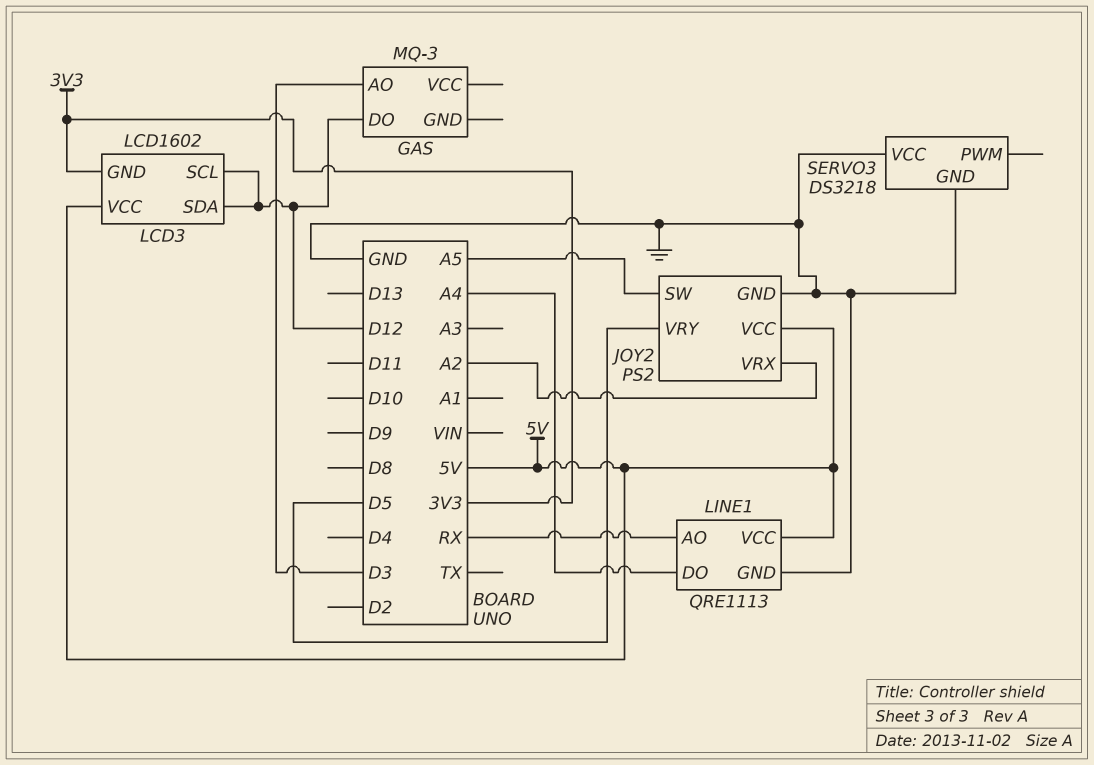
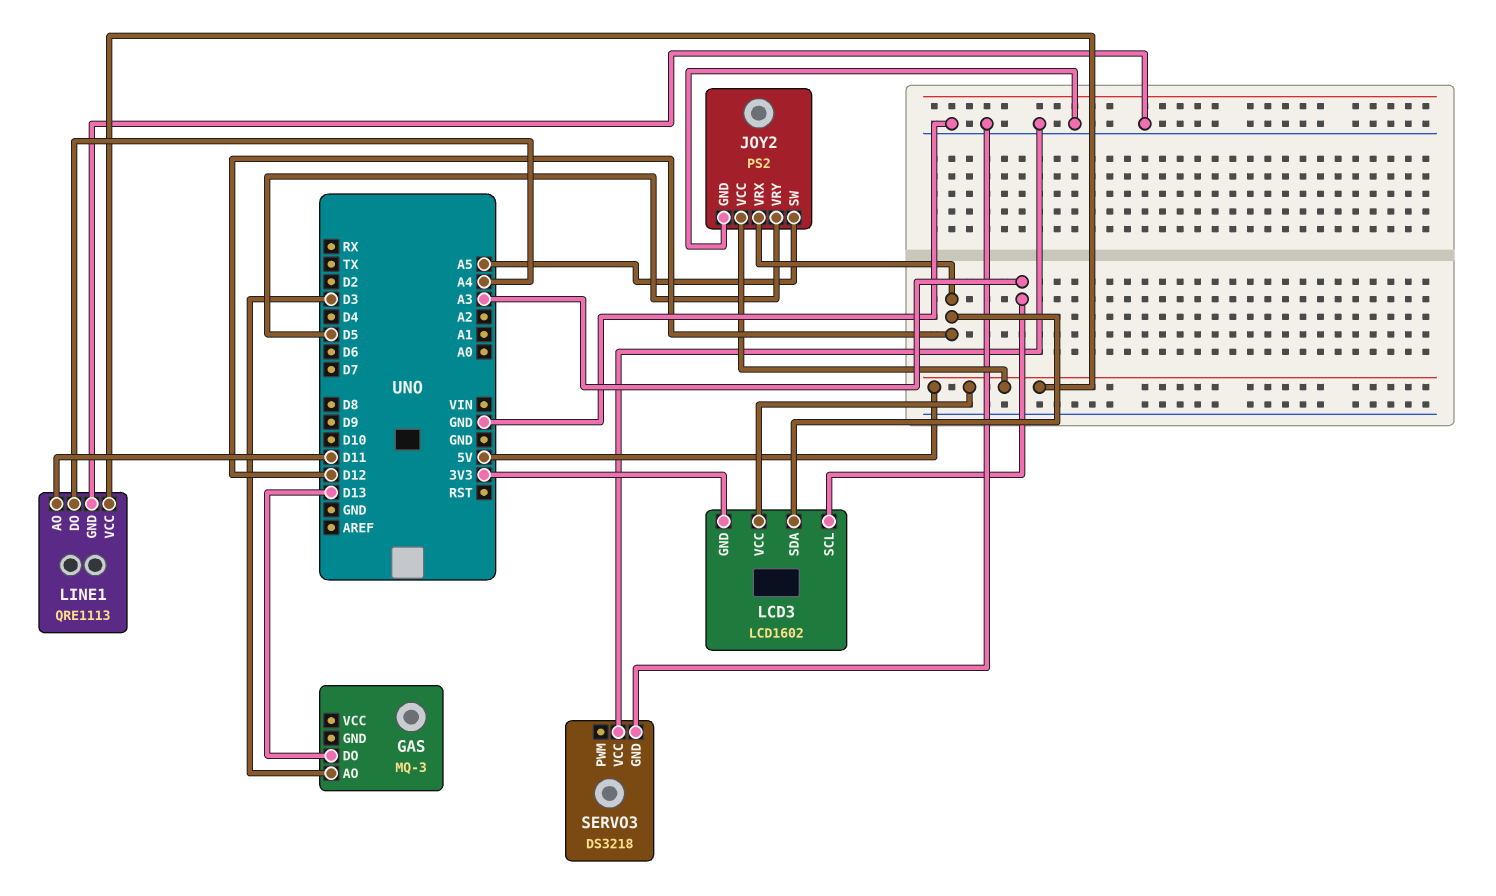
GAS pin DO: D12 -> D13
JOY2 pin VRX: A2 -> D12
LCD3 pin SCL: D12 -> A3
LINE1 pin AO: RX -> D11

